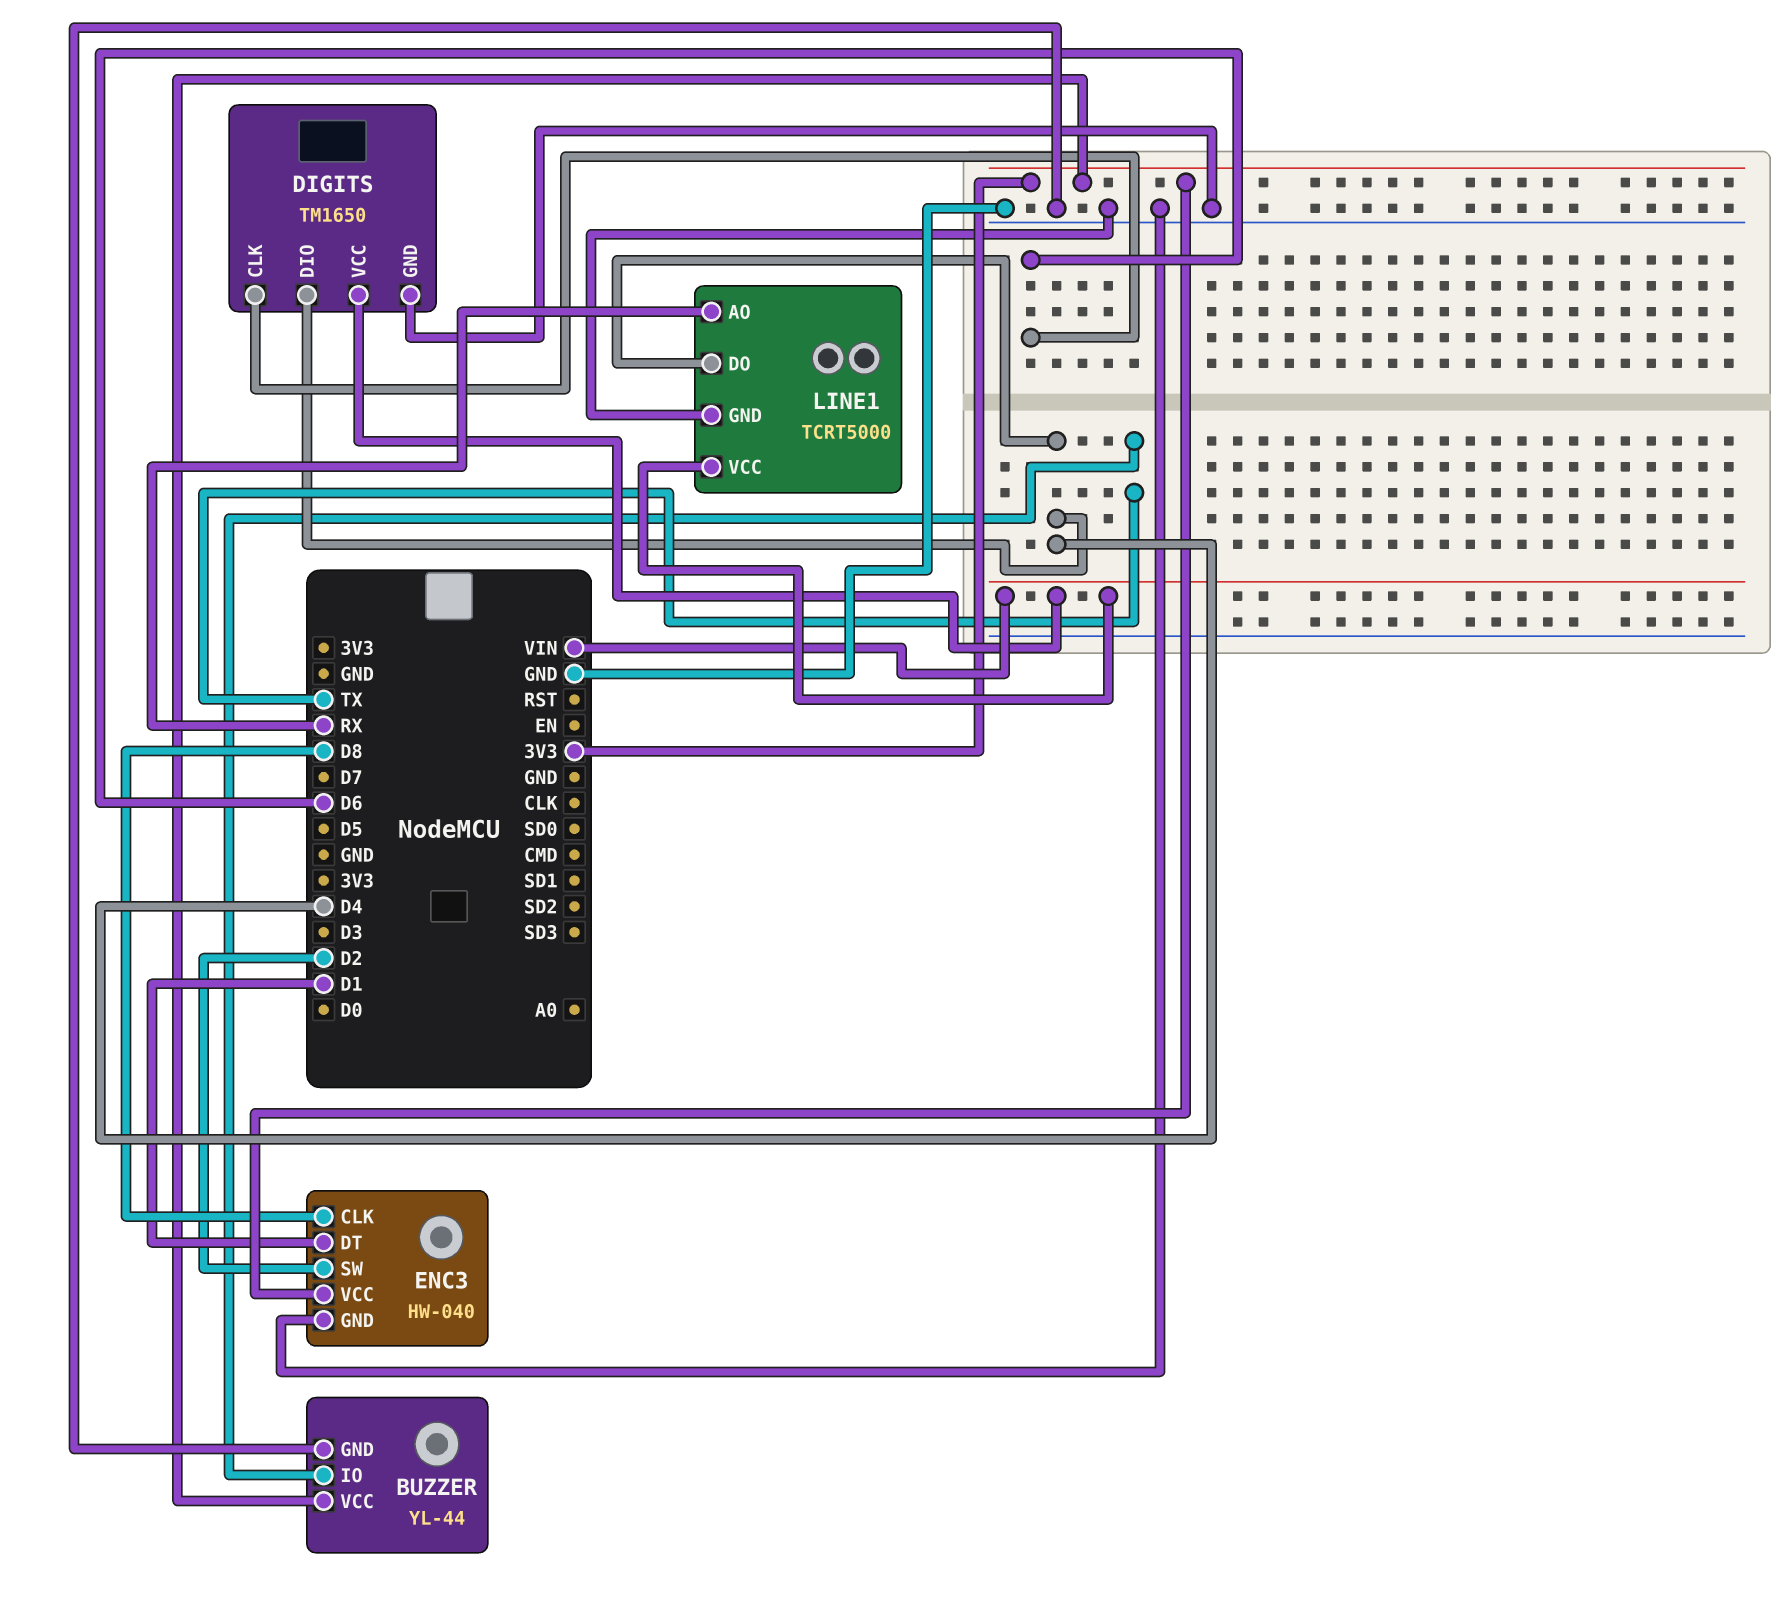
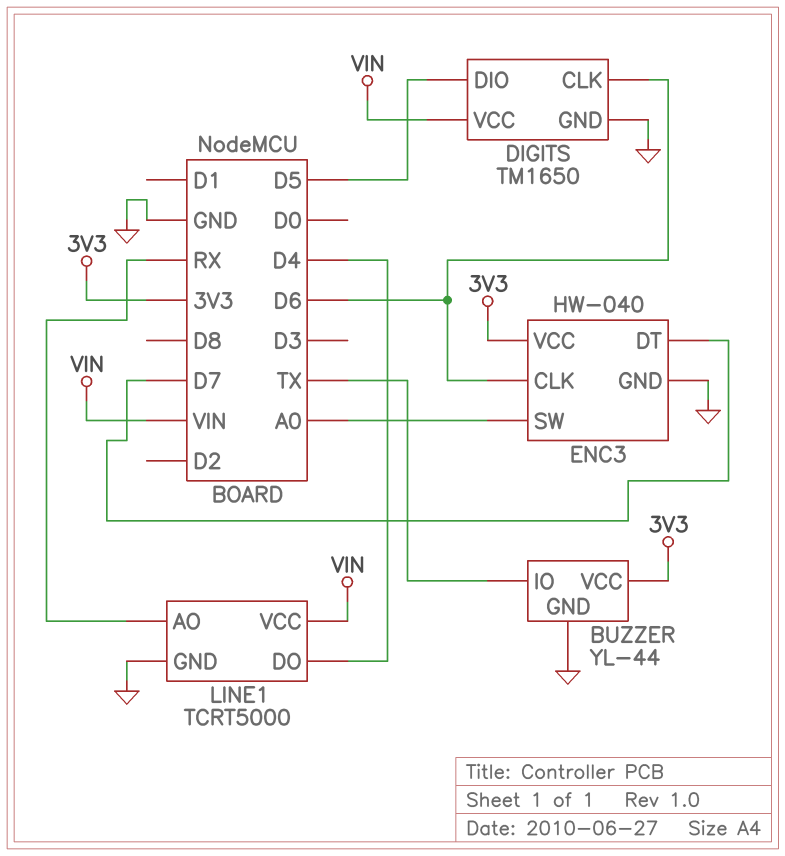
DIGITS pin DIO: D4 -> D5
ENC3 pin CLK: D8 -> D6
ENC3 pin DT: D1 -> D7
ENC3 pin SW: D2 -> A0

